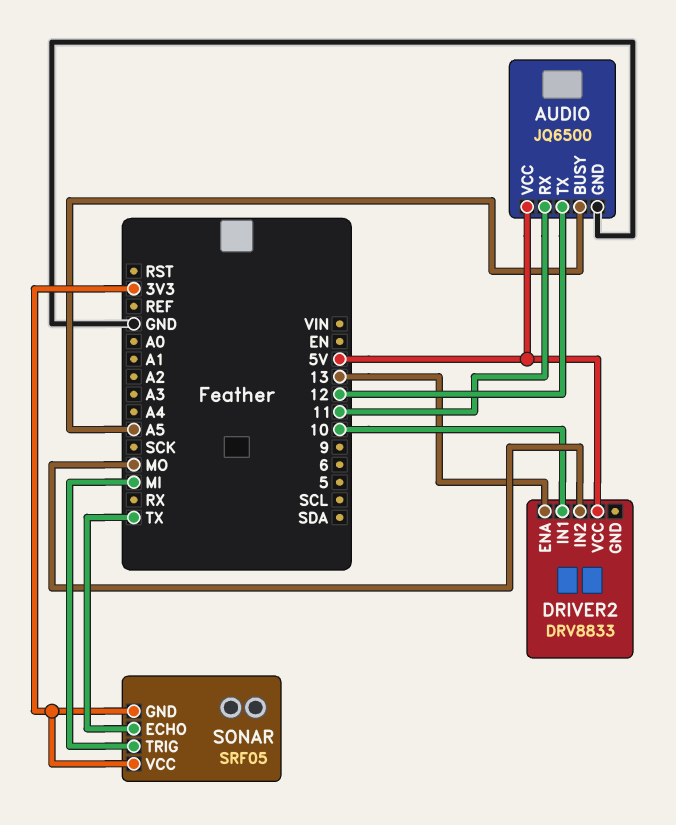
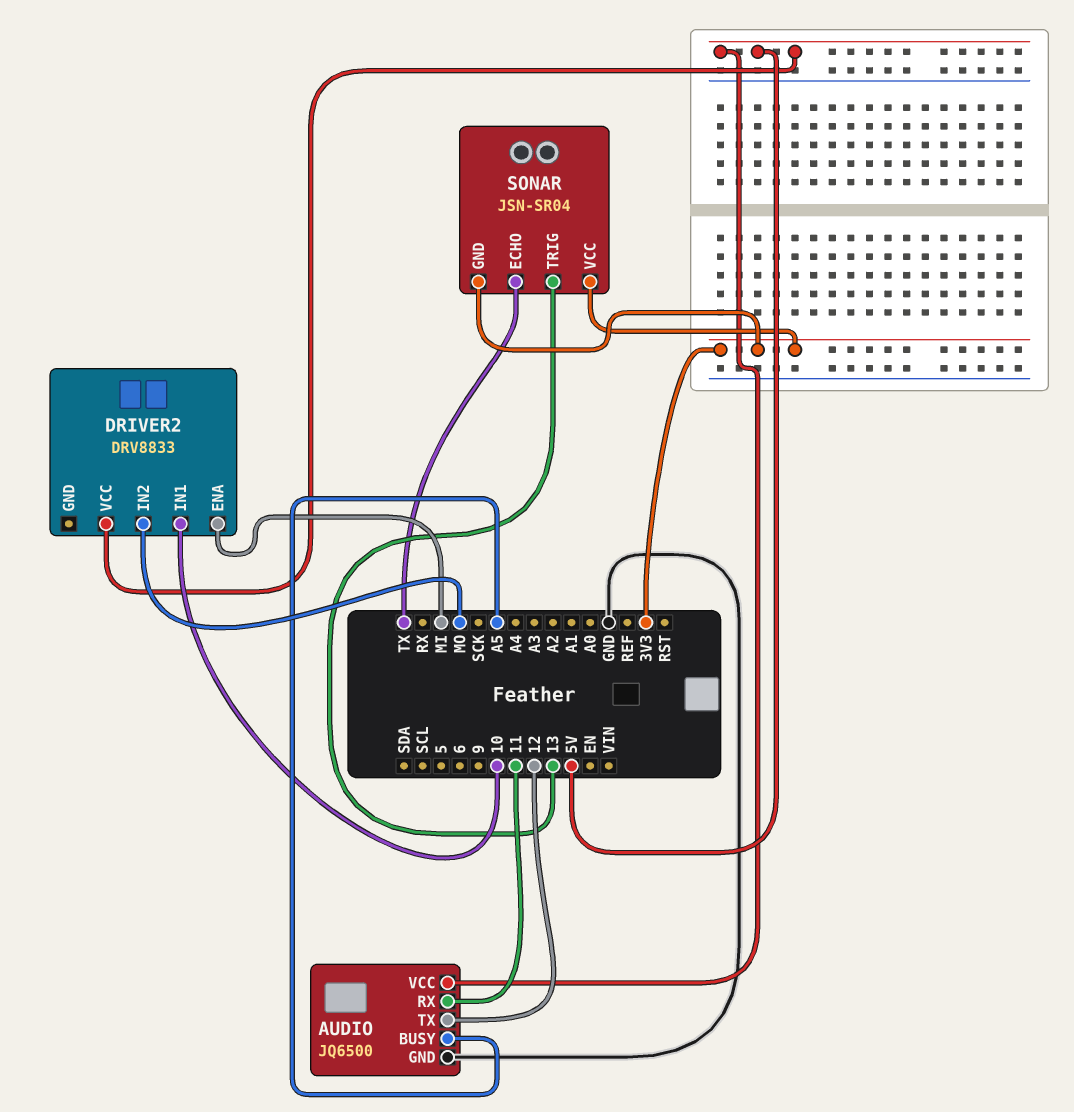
DRIVER2 pin ENA: 13 -> MI
SONAR: SRF05 -> JSN-SR04
SONAR pin TRIG: MI -> 13

